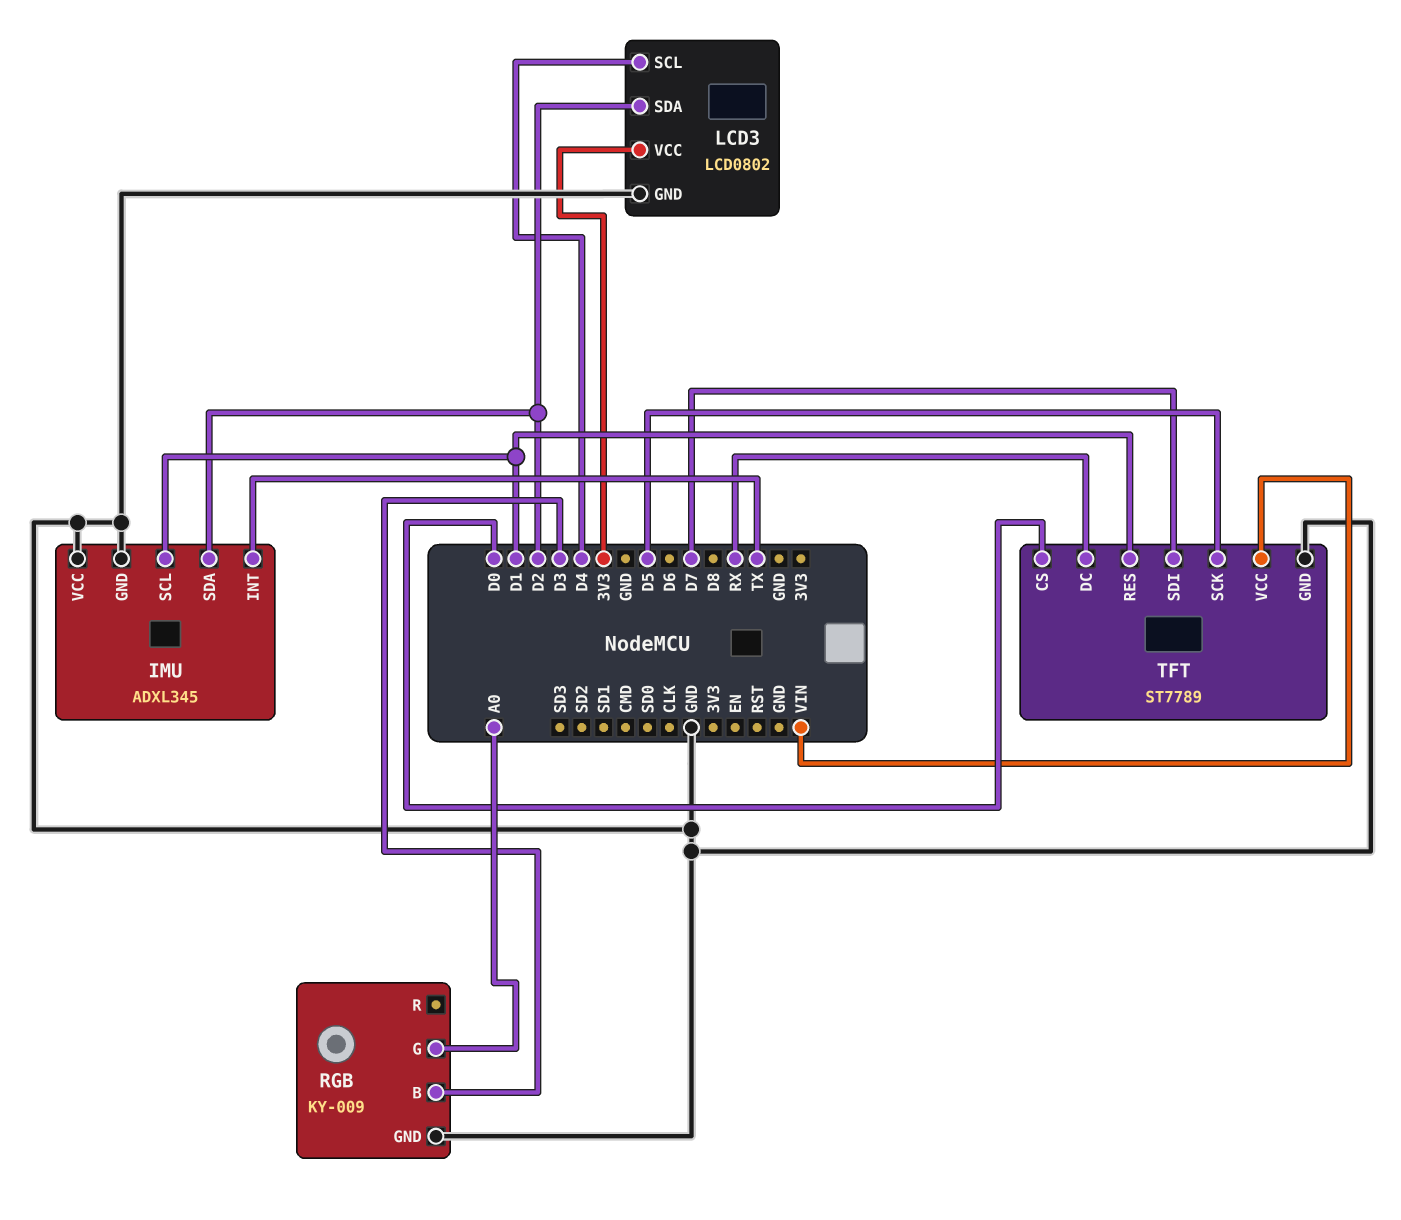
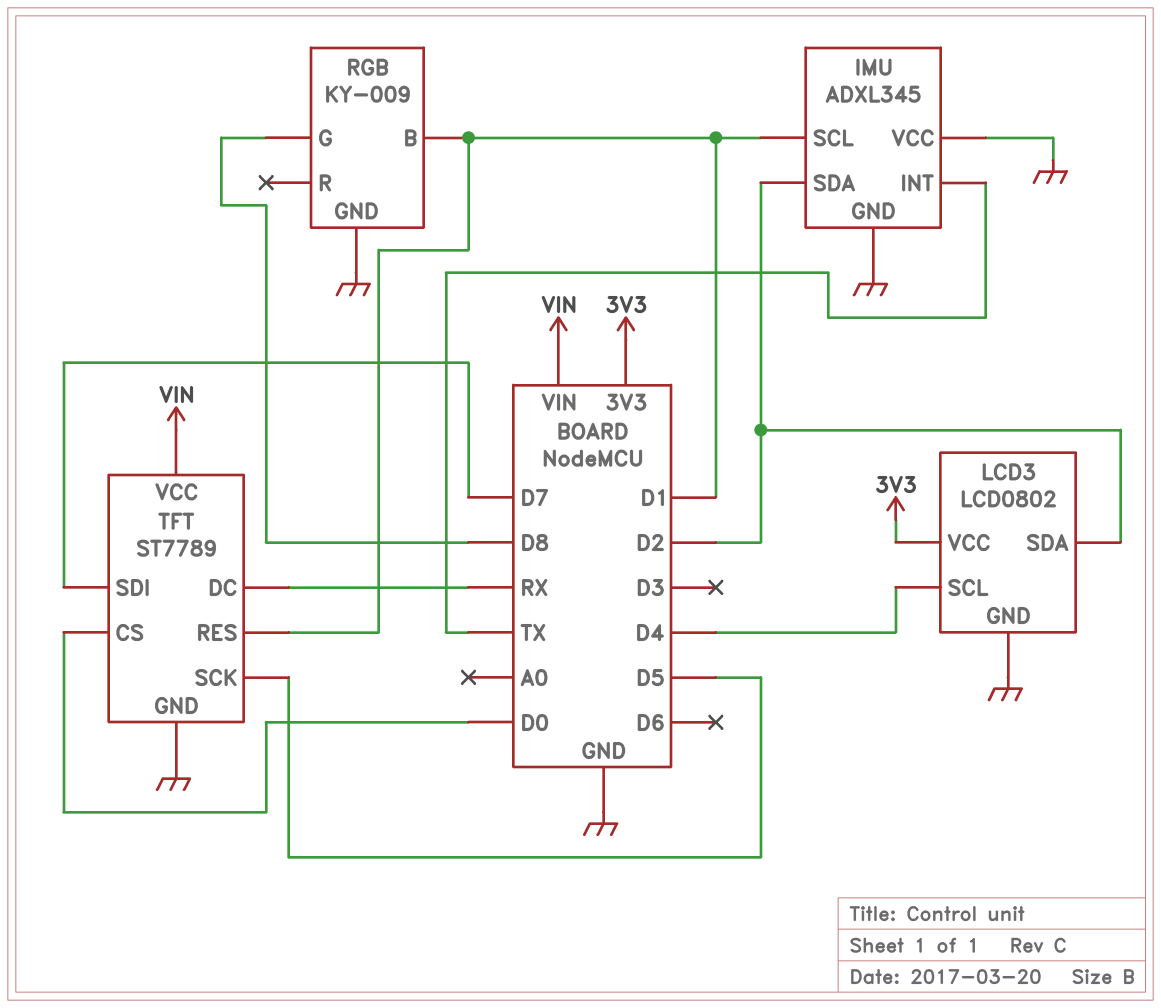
RGB pin B: D3 -> D1
RGB pin G: A0 -> D8

